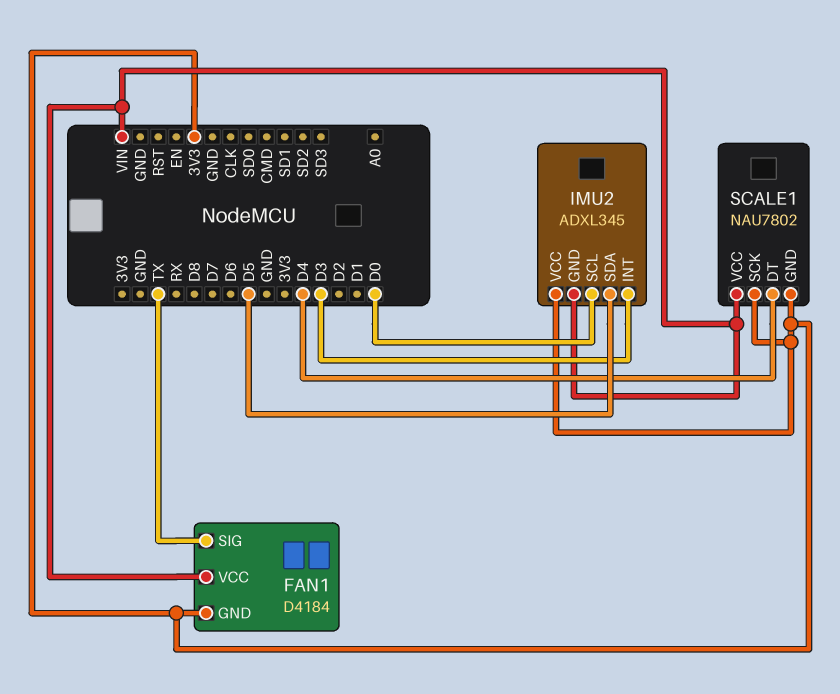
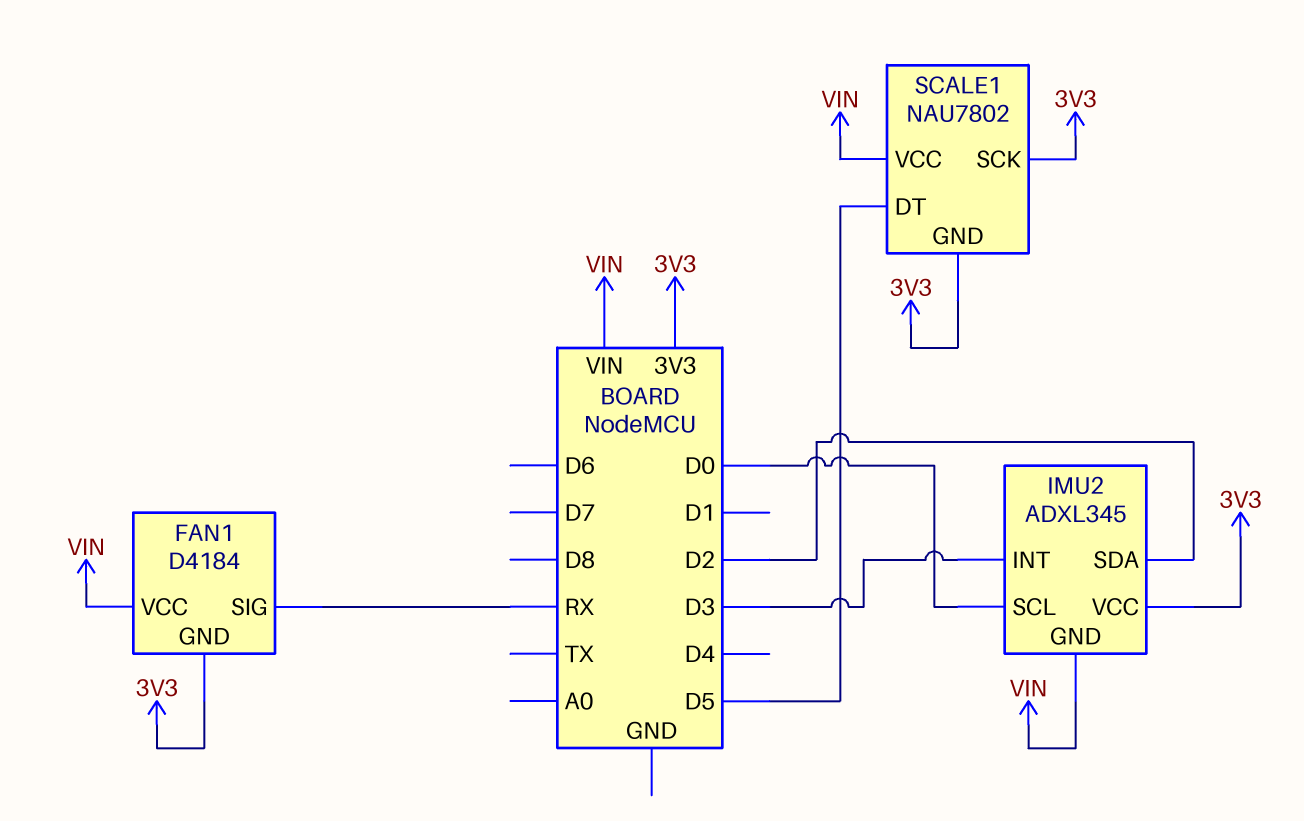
FAN1 pin SIG: TX -> RX
IMU2 pin SDA: D5 -> D2
SCALE1 pin DT: D4 -> D5

